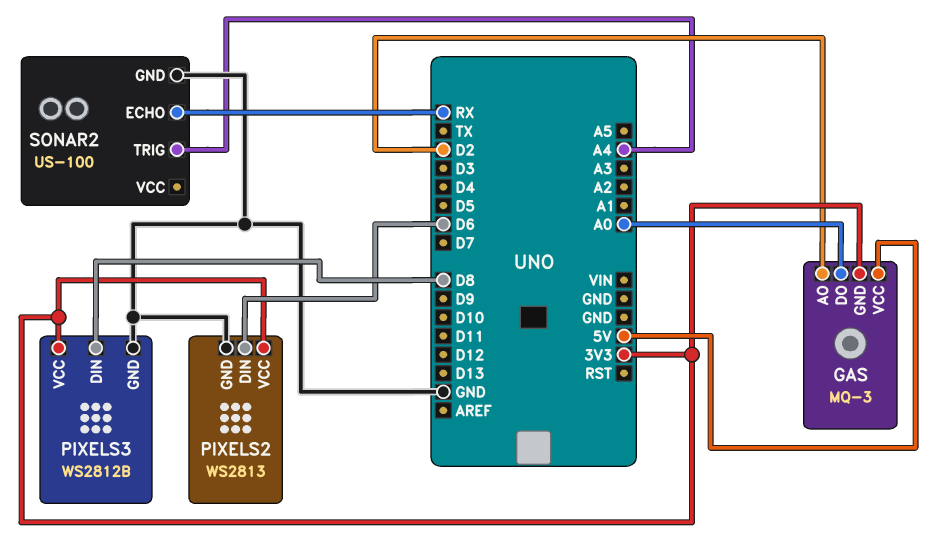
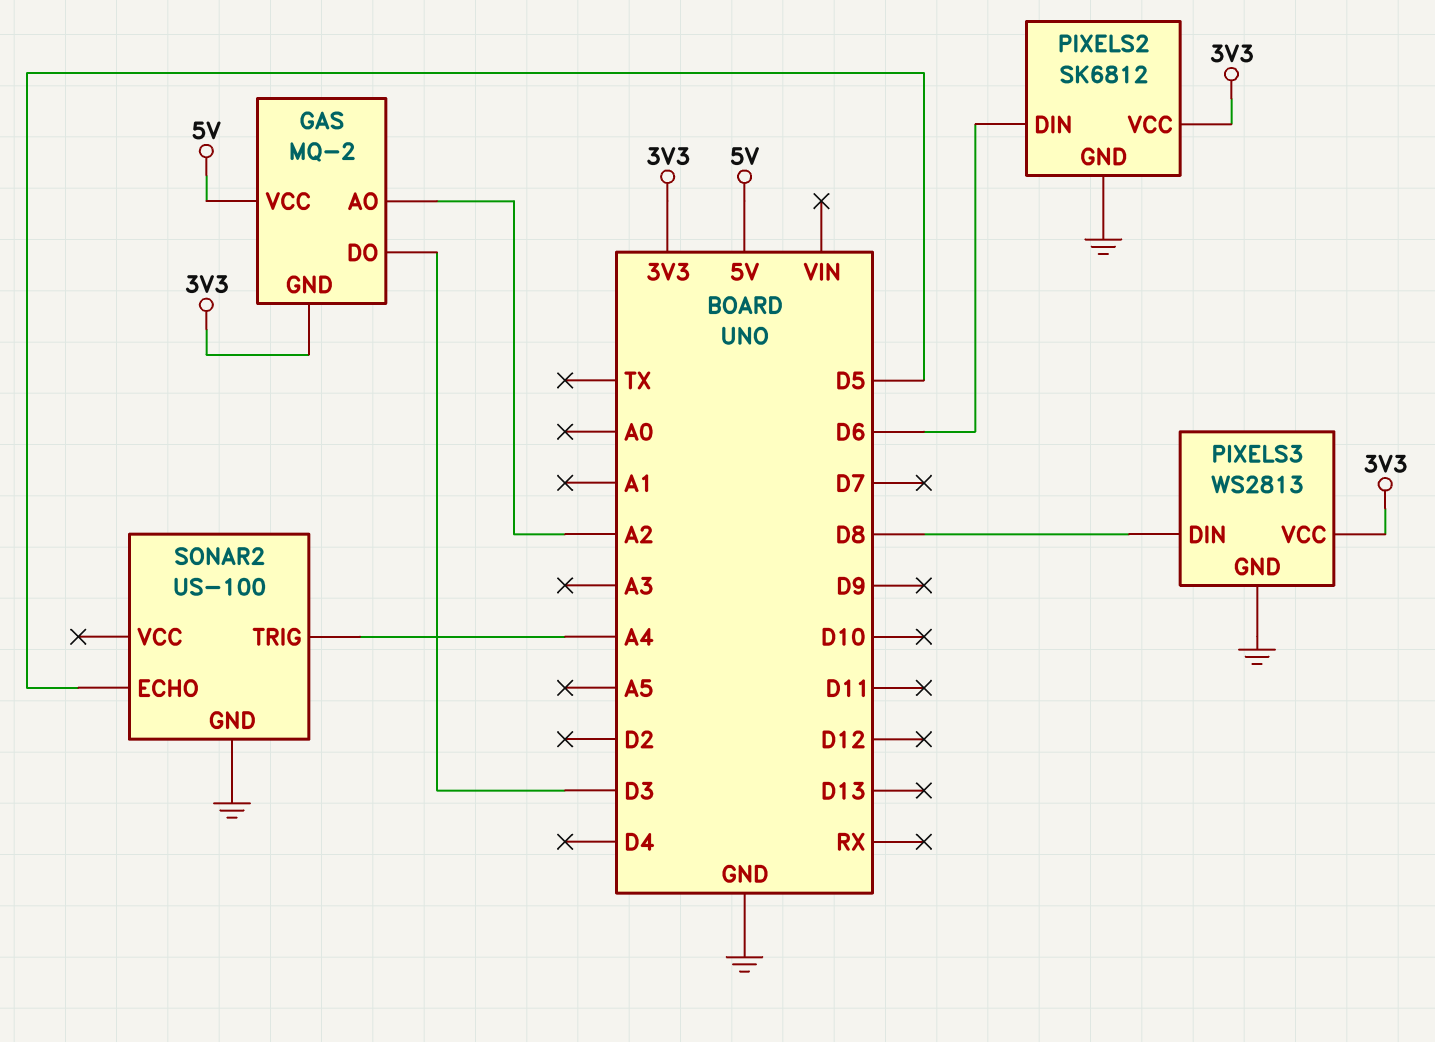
GAS: MQ-3 -> MQ-2
GAS pin AO: D2 -> A2
GAS pin DO: A0 -> D3
PIXELS2: WS2813 -> SK6812
PIXELS3: WS2812B -> WS2813
SONAR2 pin ECHO: RX -> D5

